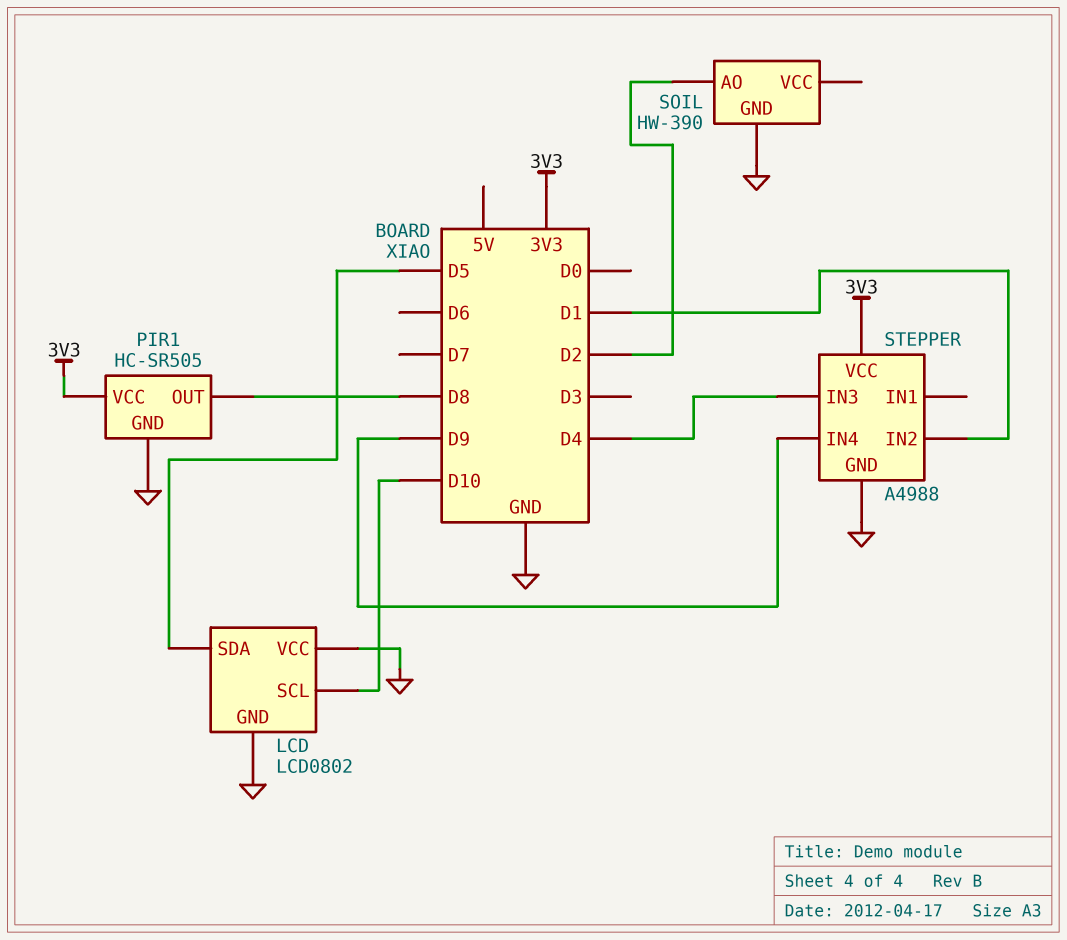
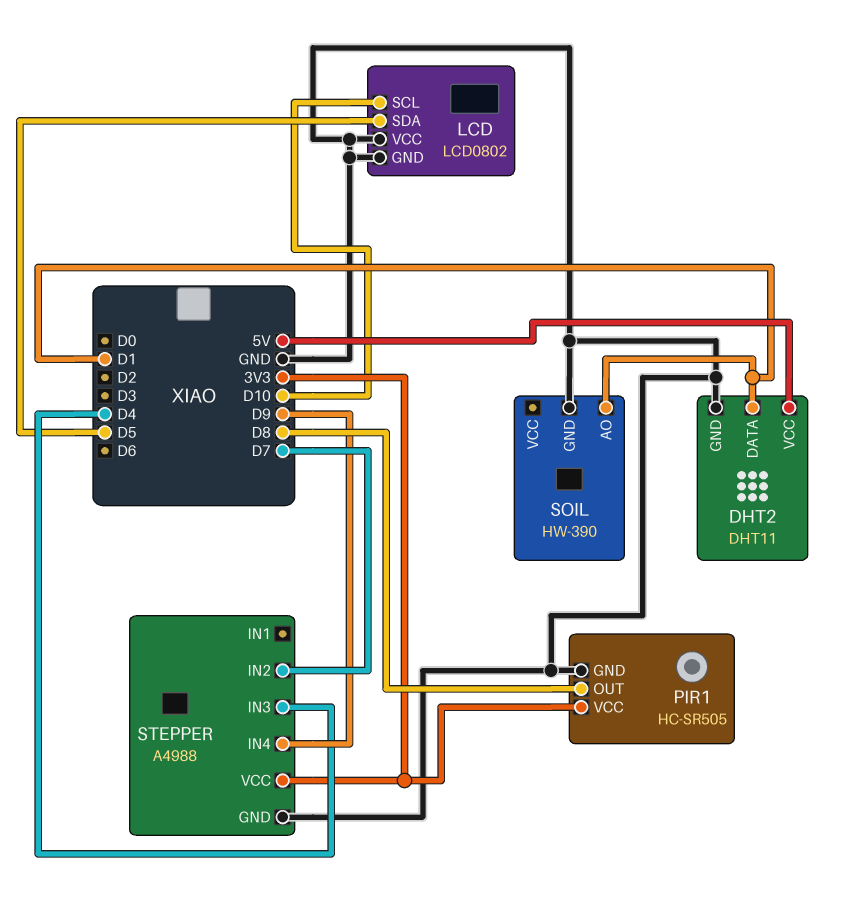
DHT2: none -> DHT11
DHT2 pin DATA: none -> D1
DHT2 pin GND: none -> GND
DHT2 pin VCC: none -> 5V
SOIL pin AO: D2 -> D1
STEPPER pin IN2: D1 -> D7

